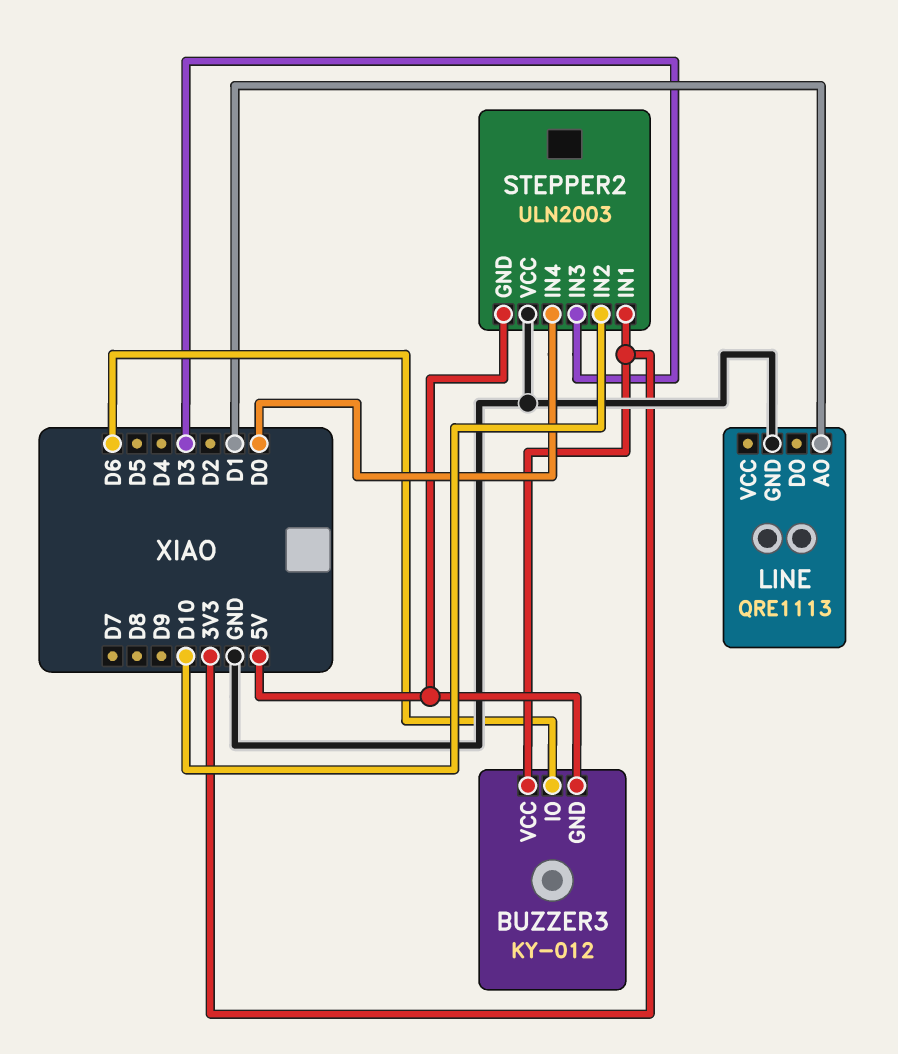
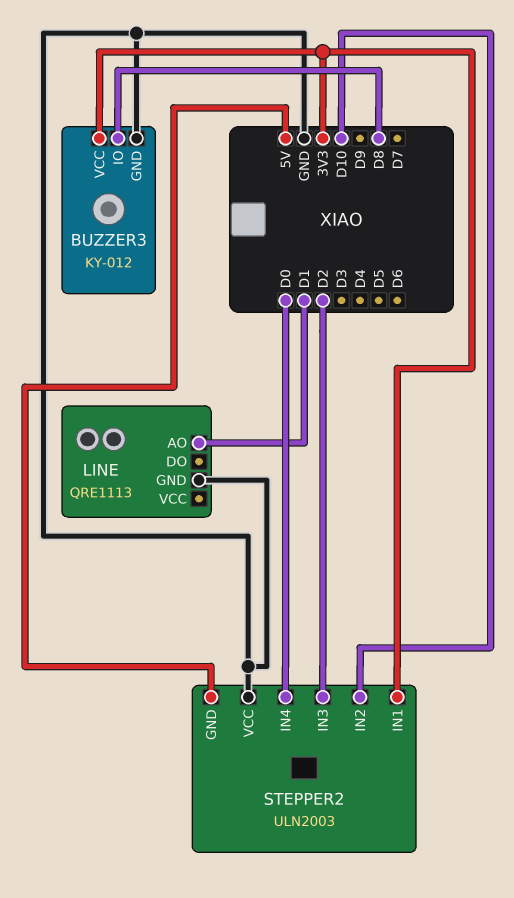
BUZZER3 pin GND: 5V -> GND
BUZZER3 pin IO: D6 -> D8
STEPPER2 pin IN3: D3 -> D2

